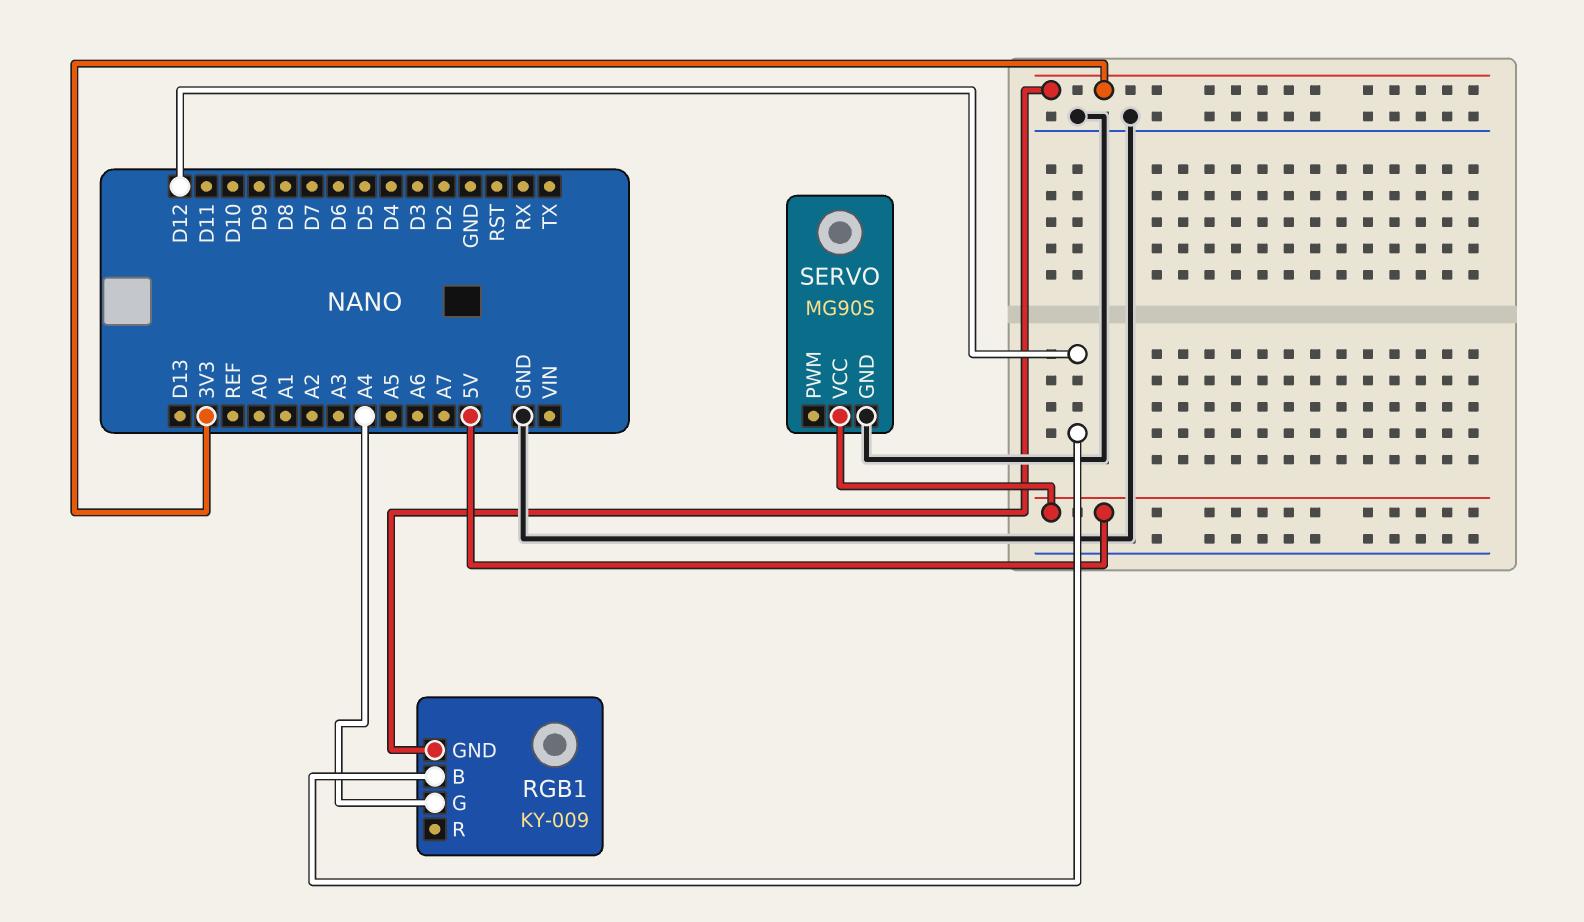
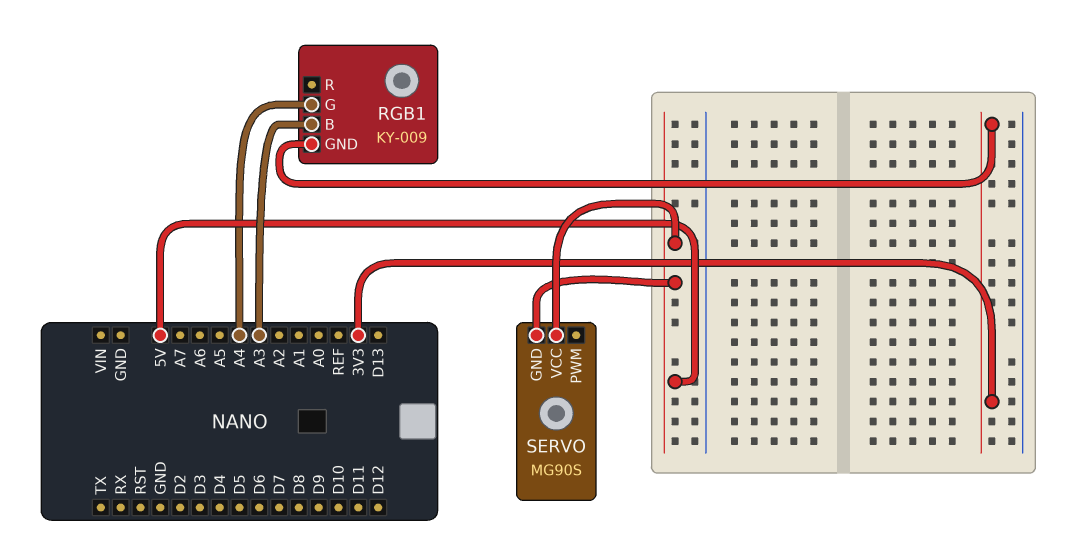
RGB1 pin B: D12 -> A3
SERVO pin GND: GND -> 5V

